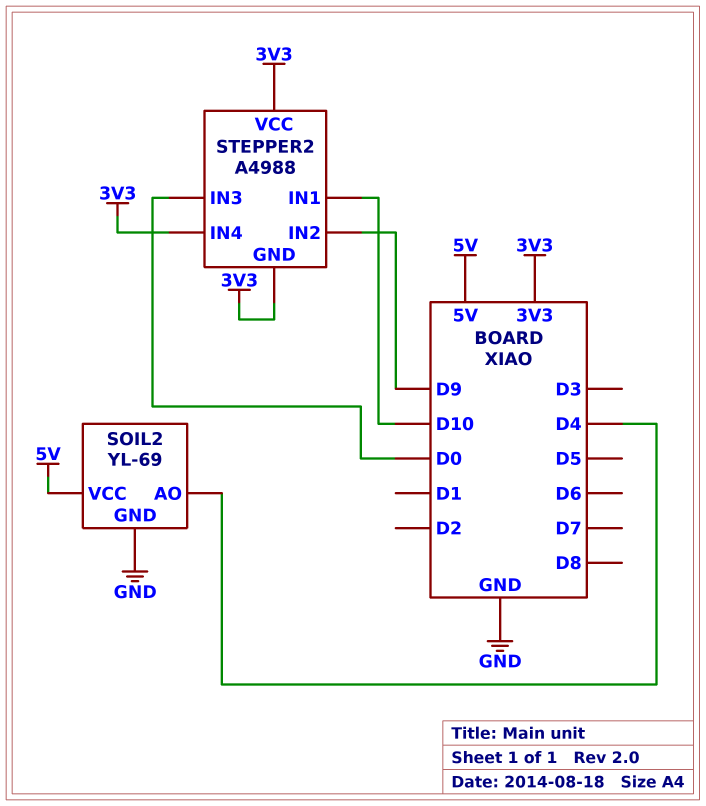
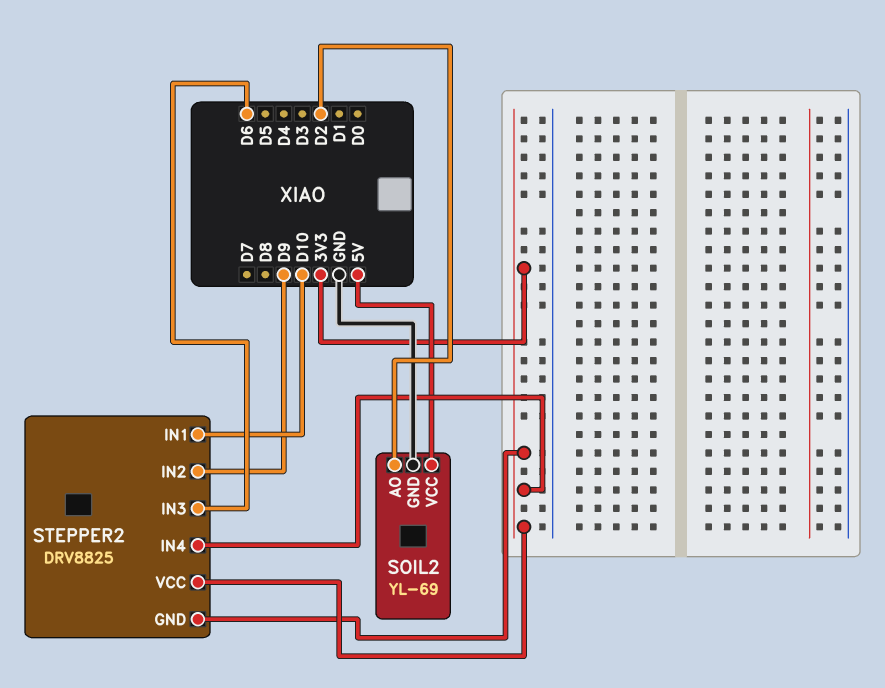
SOIL2 pin AO: D4 -> D2
STEPPER2: A4988 -> DRV8825
STEPPER2 pin IN3: D0 -> D6

